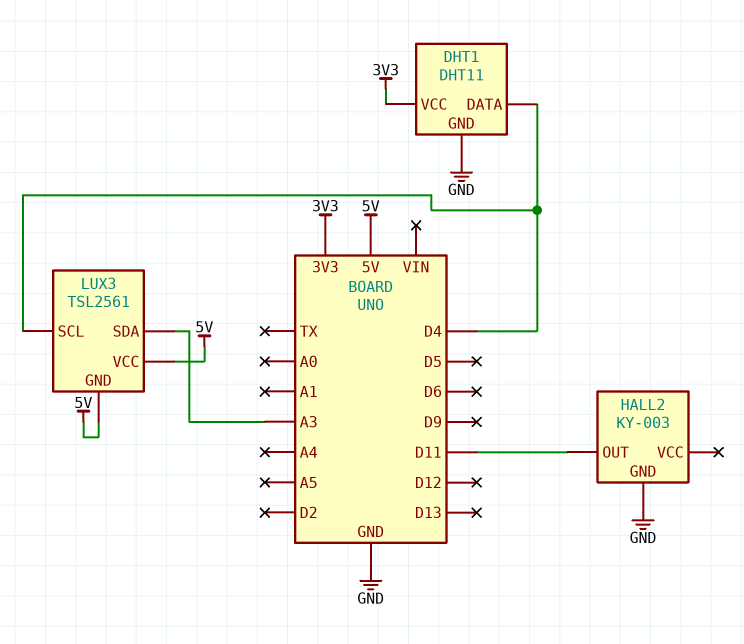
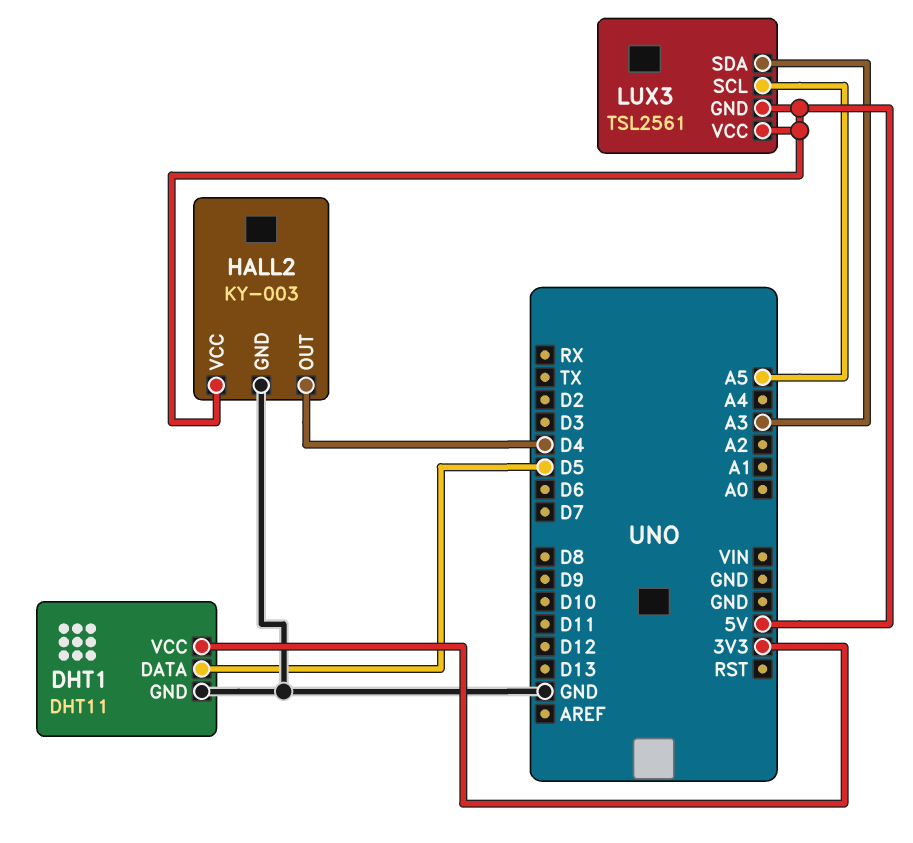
DHT1 pin DATA: D4 -> D5
HALL2 pin OUT: D11 -> D4
HALL2 pin VCC: none -> 5V
LUX3 pin SCL: D4 -> A5

